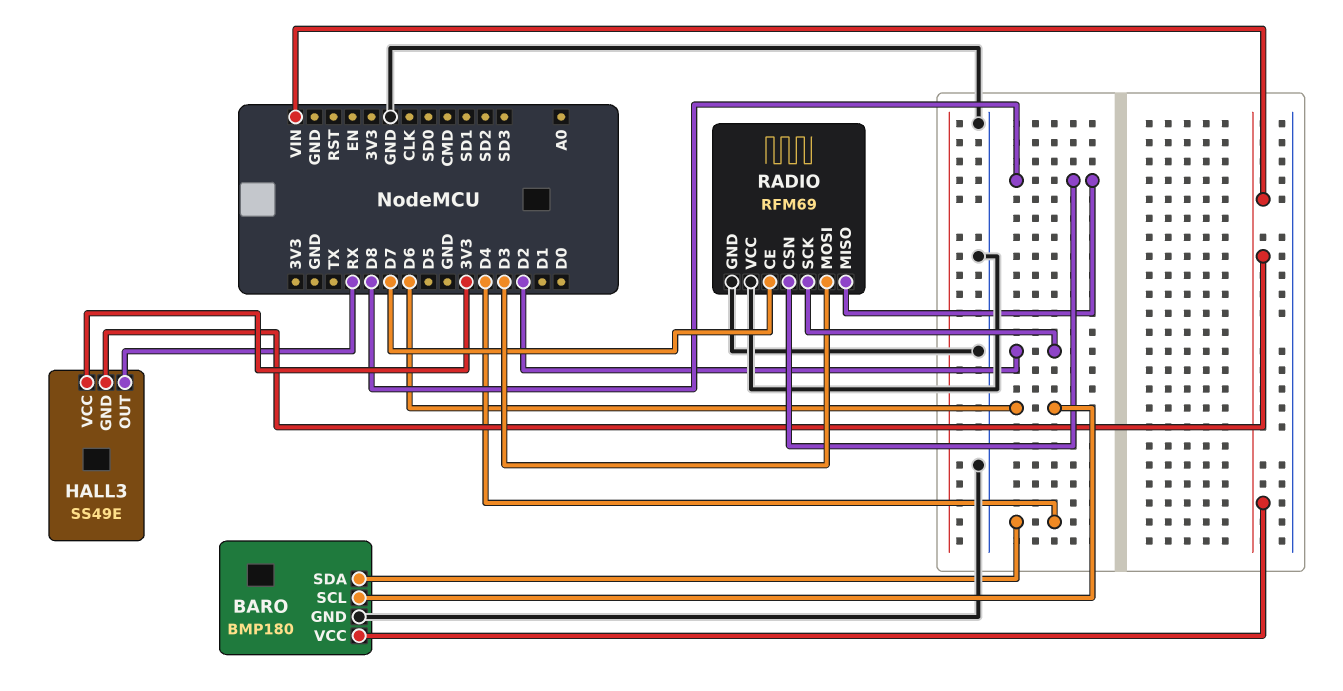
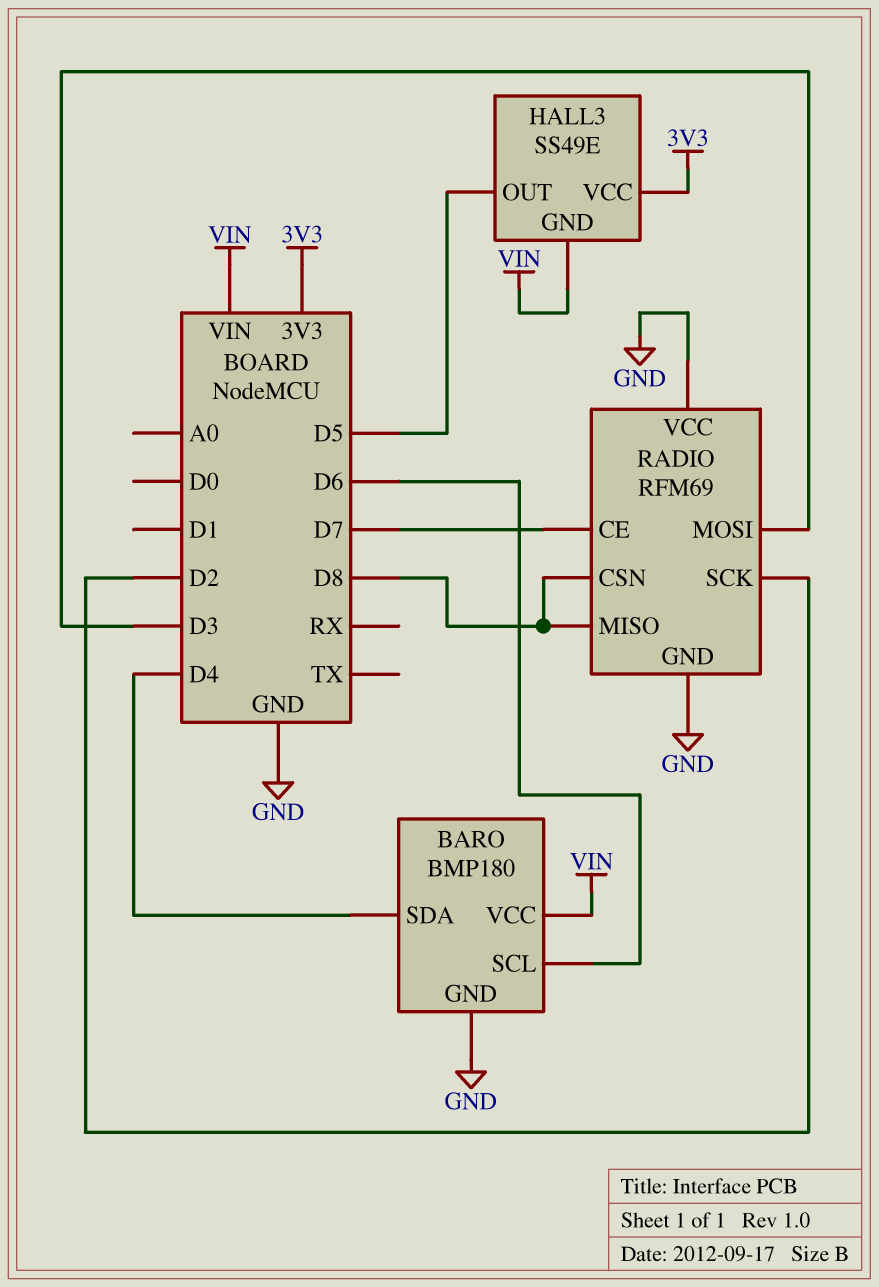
HALL3 pin OUT: RX -> D5

